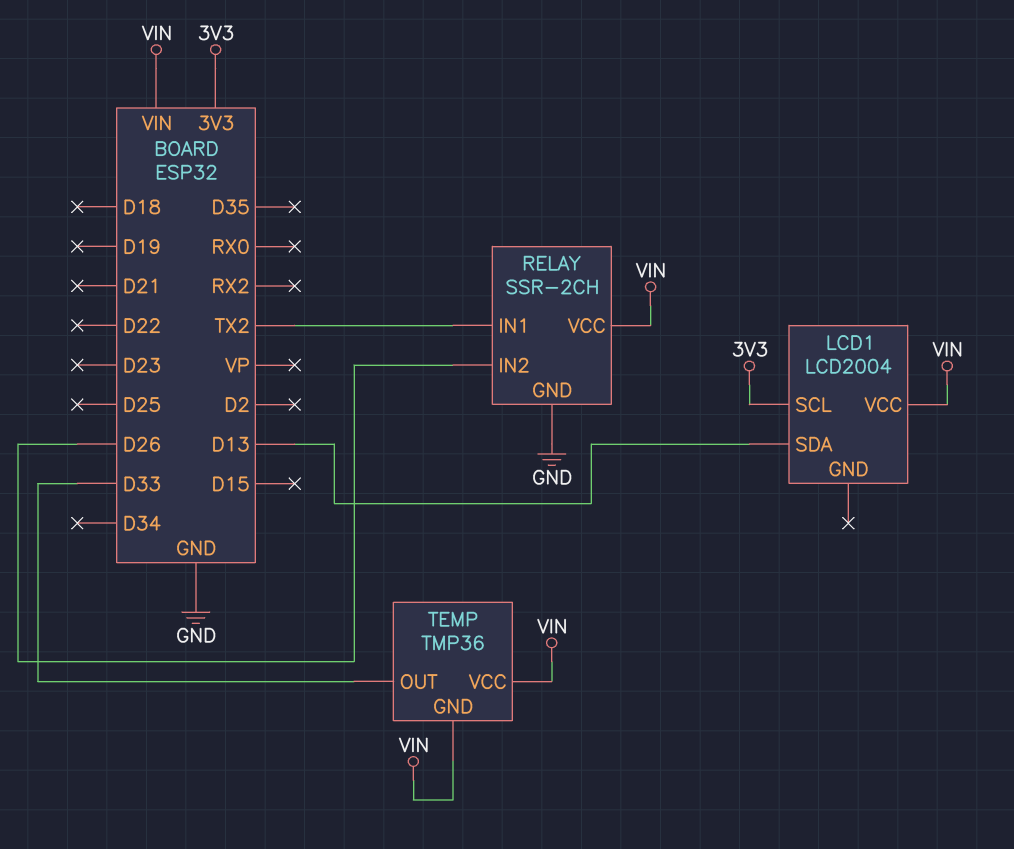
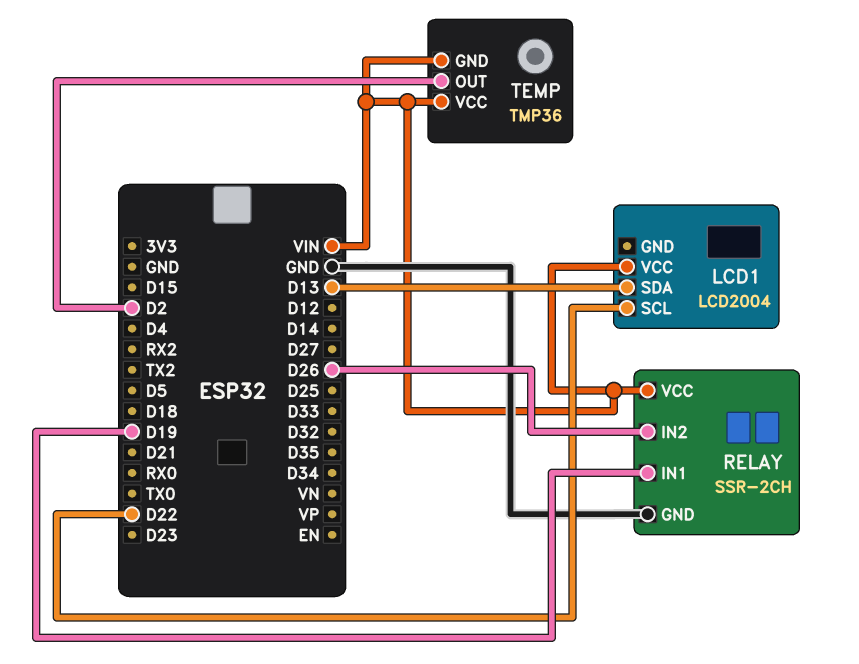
LCD1 pin SCL: 3V3 -> D22
RELAY pin IN1: TX2 -> D19
TEMP pin OUT: D33 -> D2

